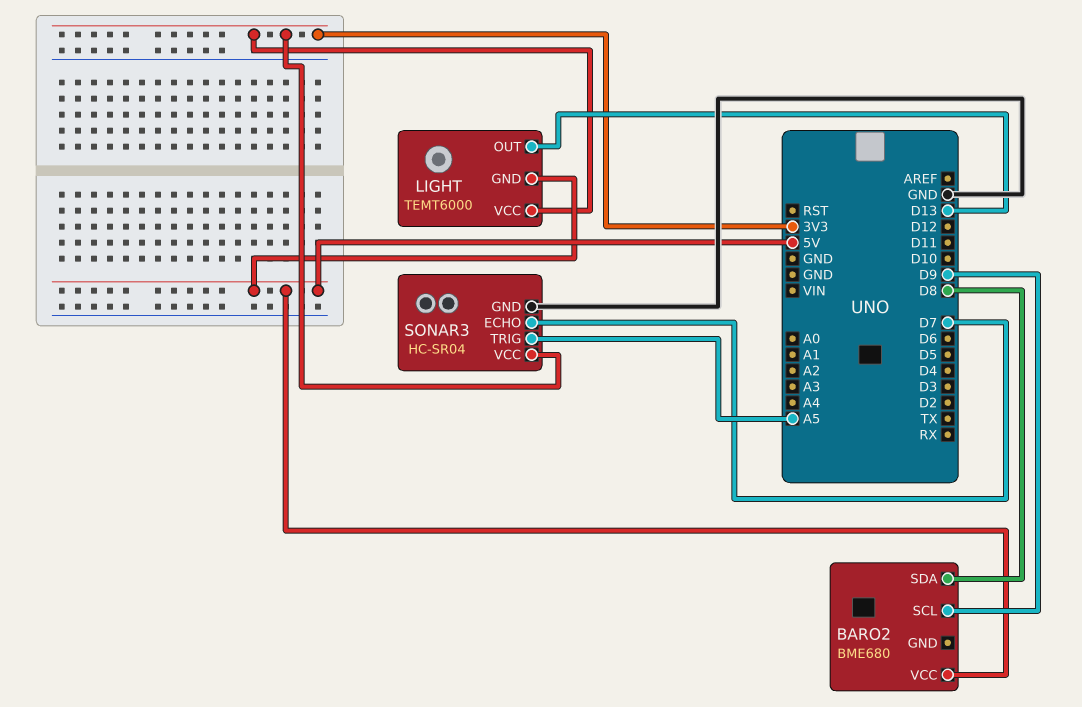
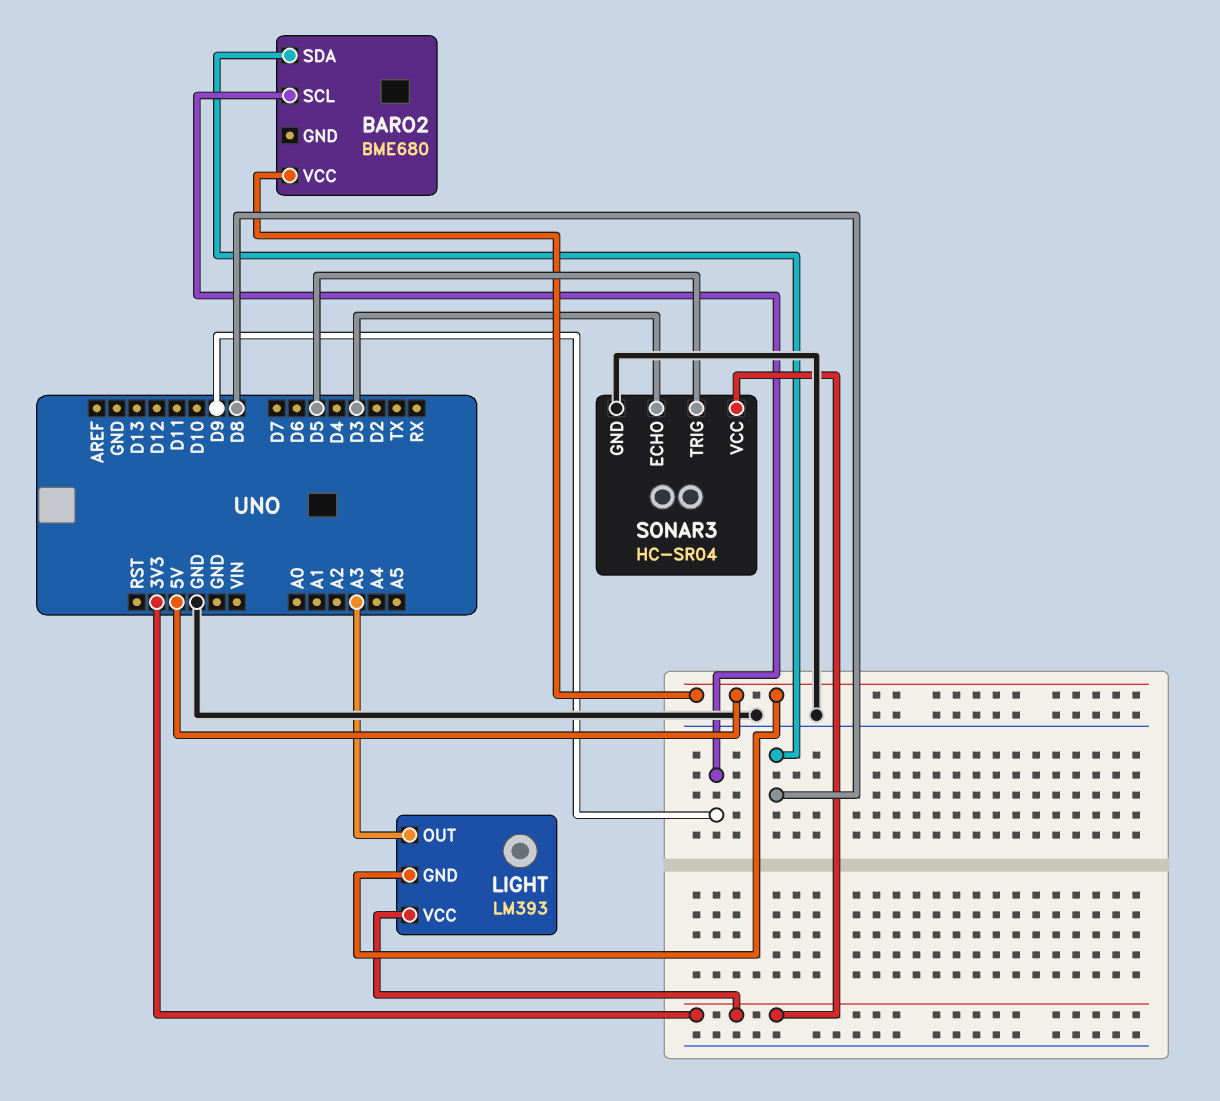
LIGHT: TEMT6000 -> LM393
LIGHT pin OUT: D13 -> A3
SONAR3 pin ECHO: D7 -> D3
SONAR3 pin TRIG: A5 -> D5

